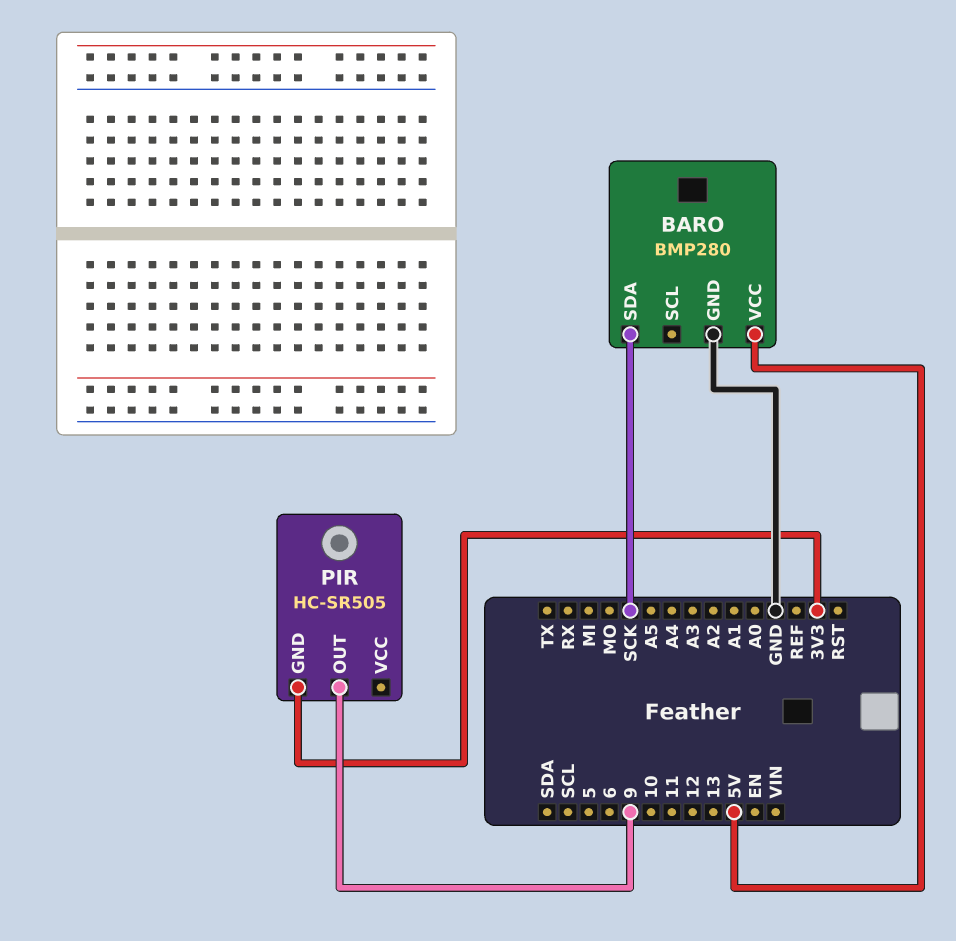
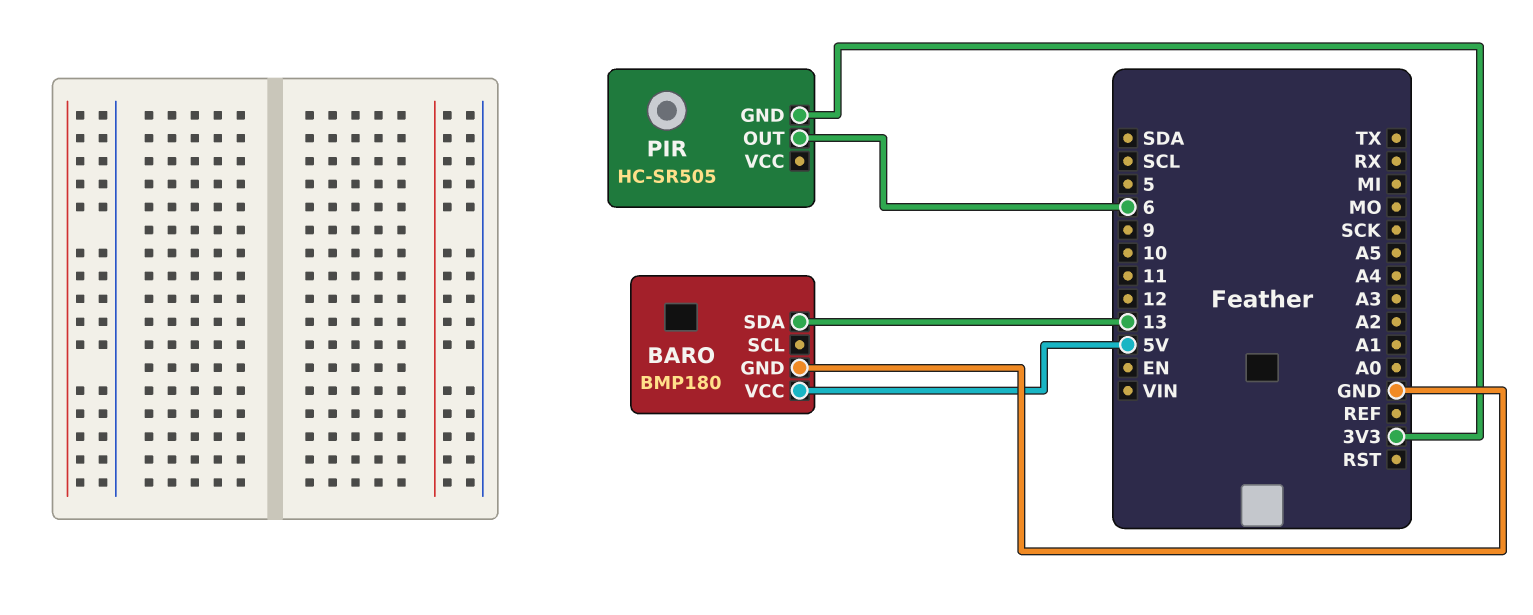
BARO: BMP280 -> BMP180
BARO pin SDA: SCK -> 13
PIR pin OUT: 9 -> 6

